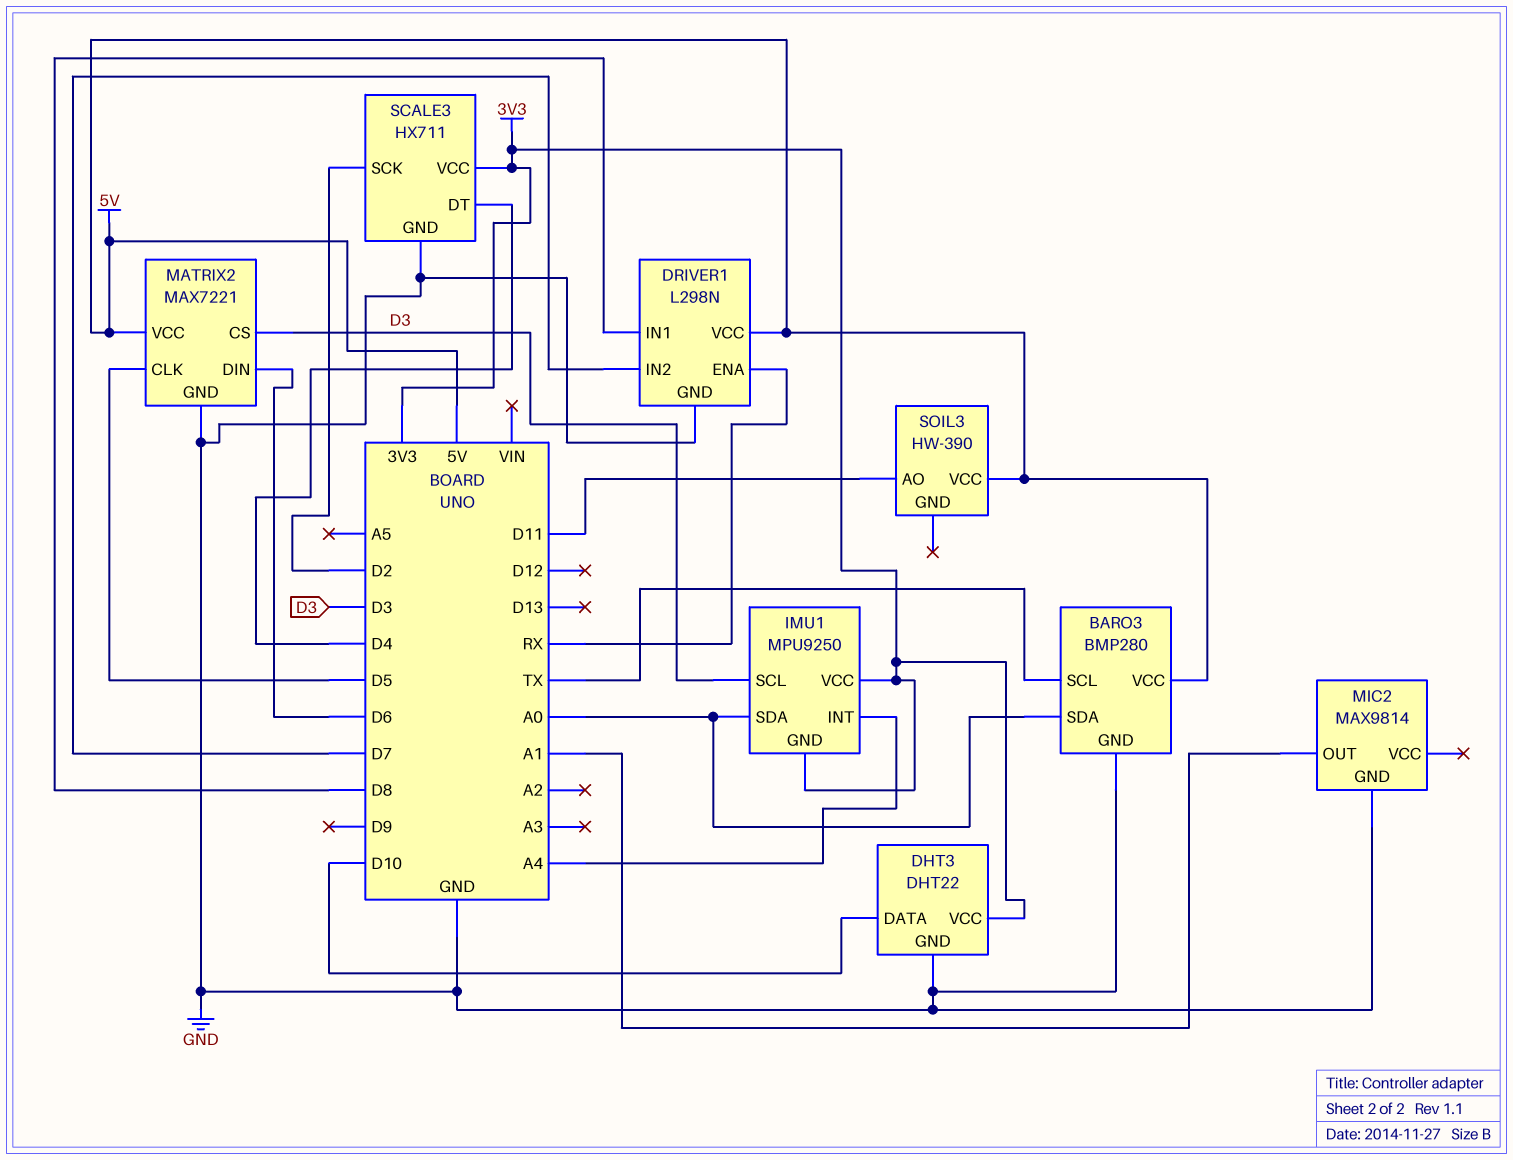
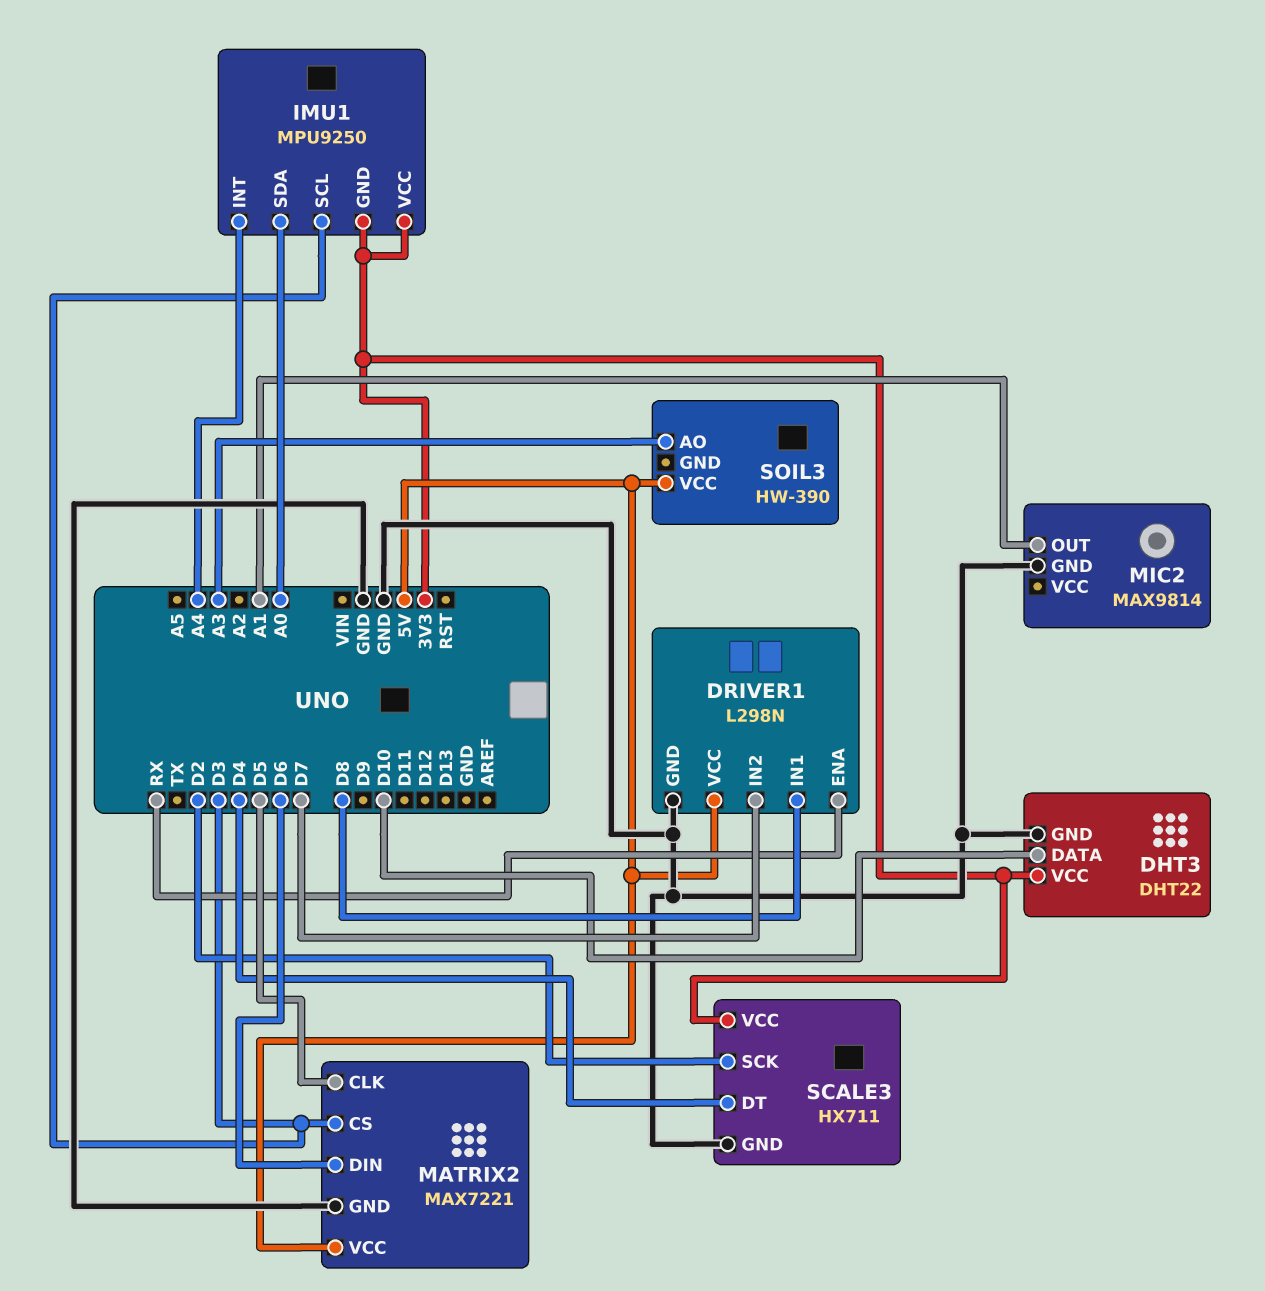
BARO3: BMP280 -> none
BARO3 pin GND: GND -> none
BARO3 pin SCL: TX -> none
BARO3 pin SDA: A0 -> none
BARO3 pin VCC: 5V -> none
SOIL3 pin AO: D11 -> A3

